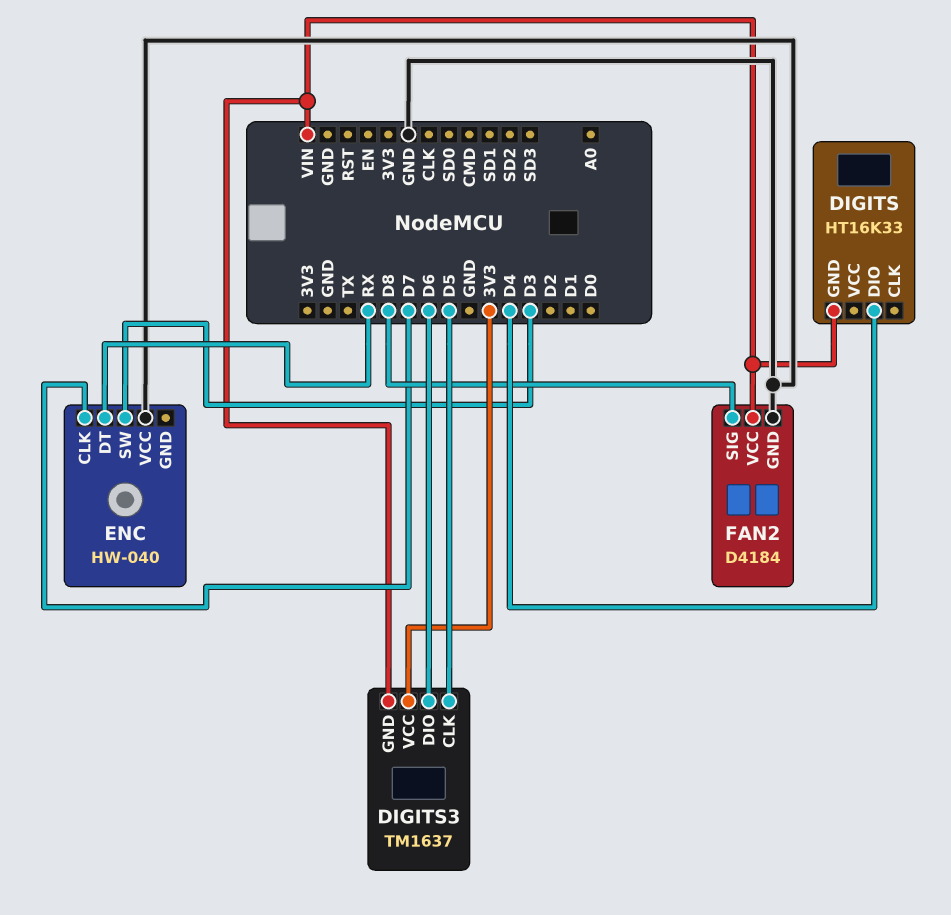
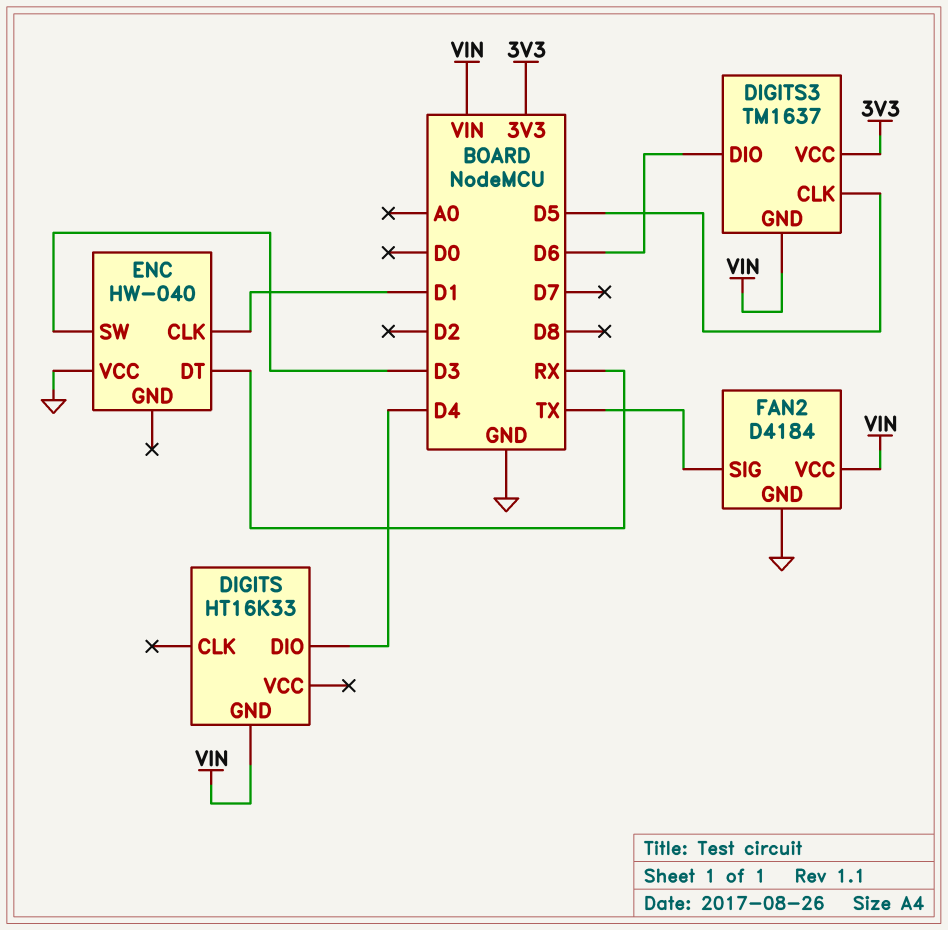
ENC pin CLK: D7 -> D1
FAN2 pin SIG: D8 -> TX

